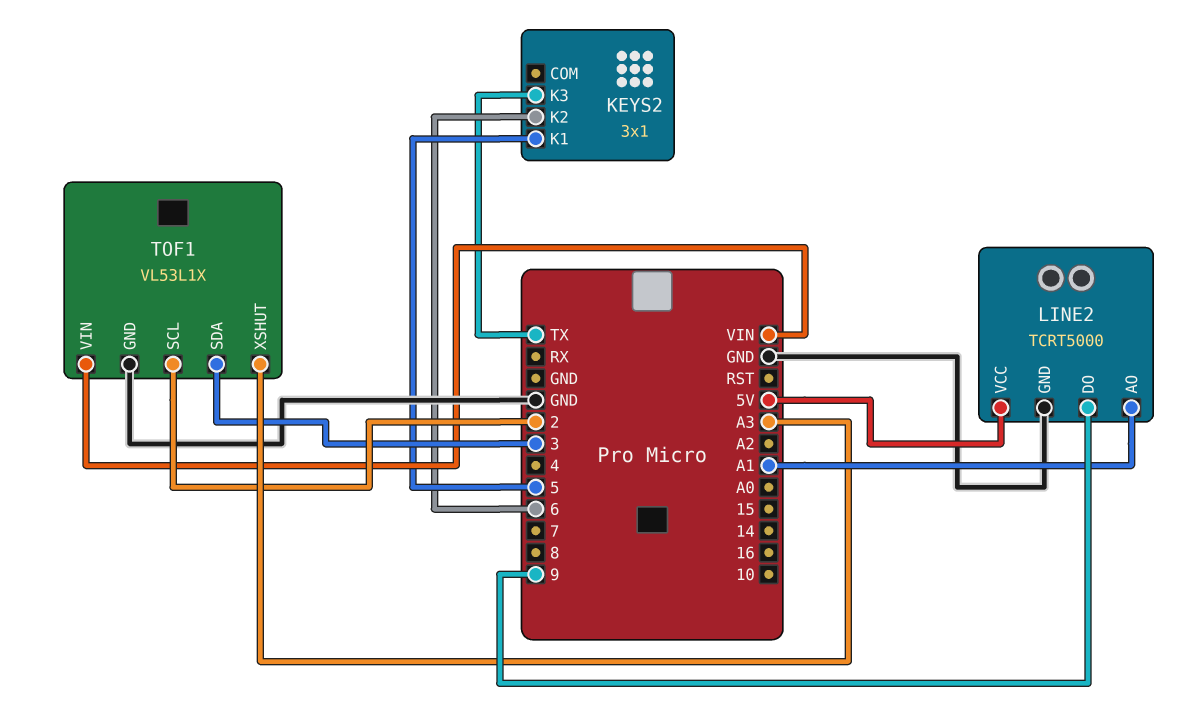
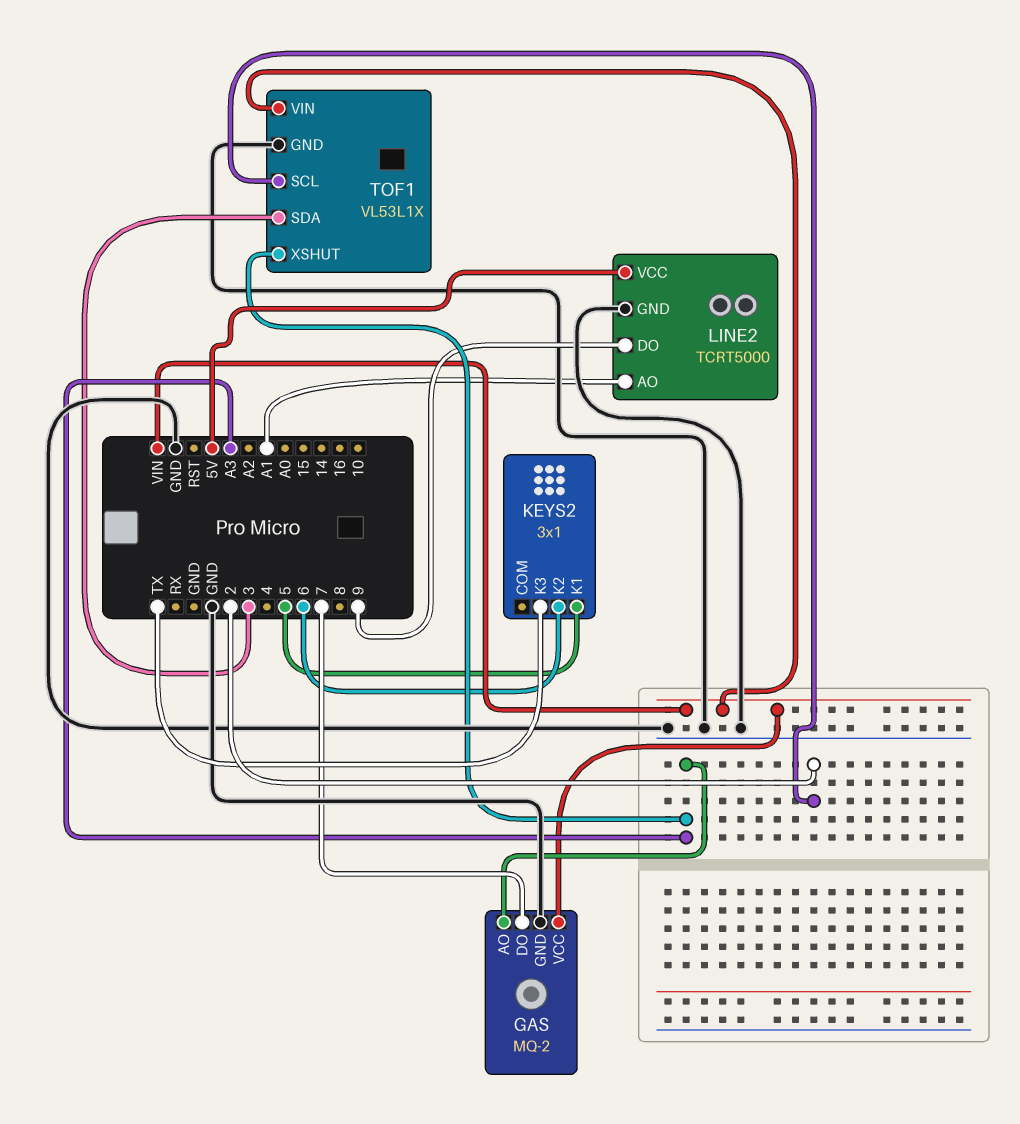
GAS: none -> MQ-2
GAS pin AO: none -> A3
GAS pin DO: none -> 7
GAS pin GND: none -> GND
GAS pin VCC: none -> VIN

